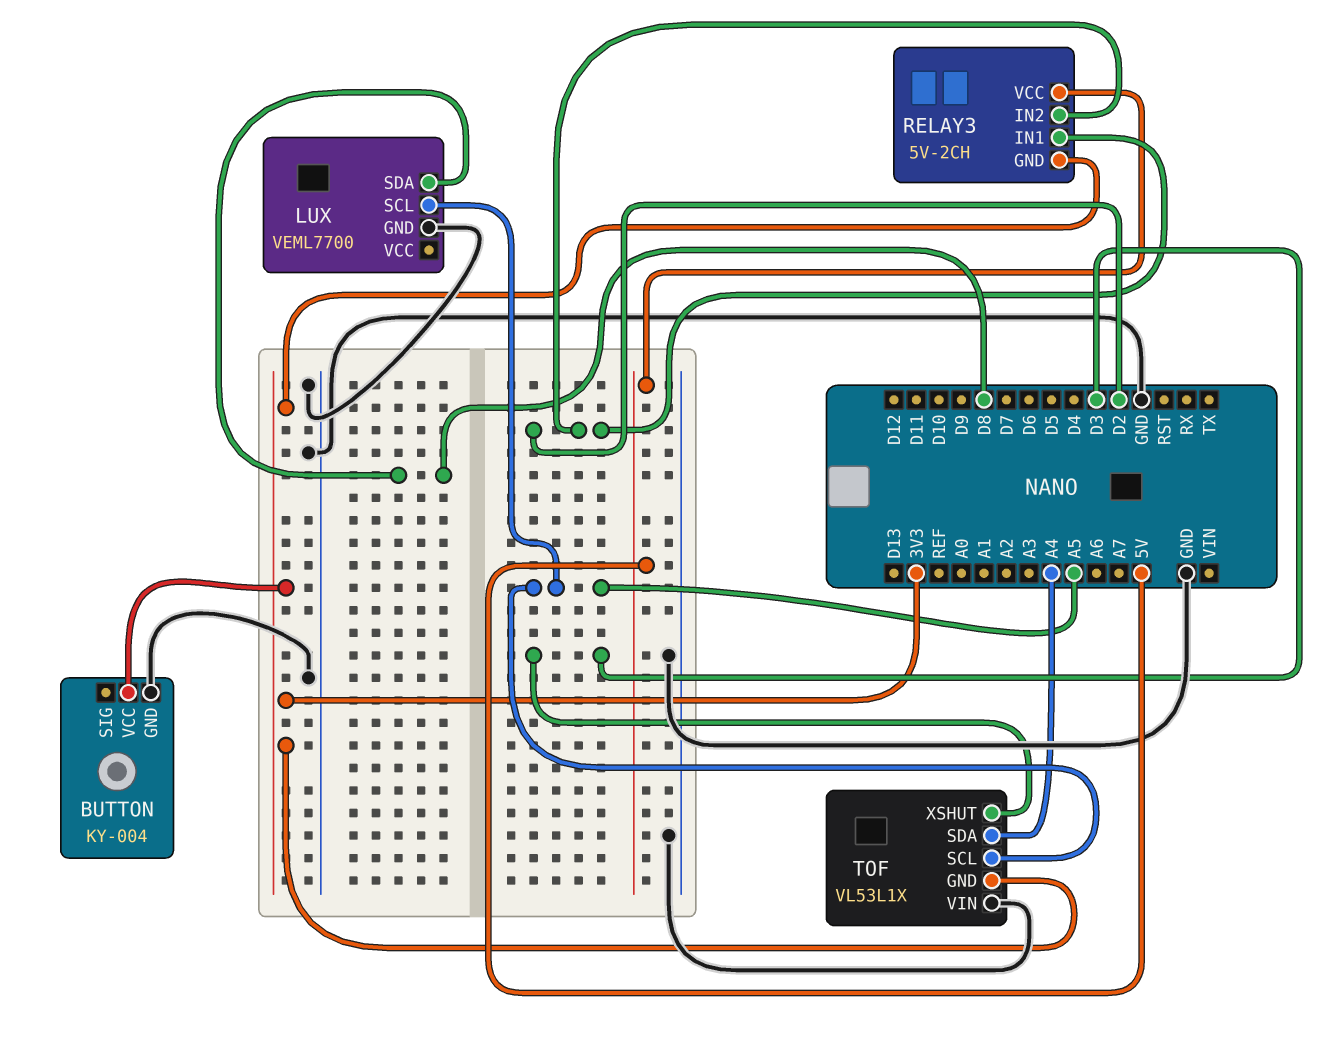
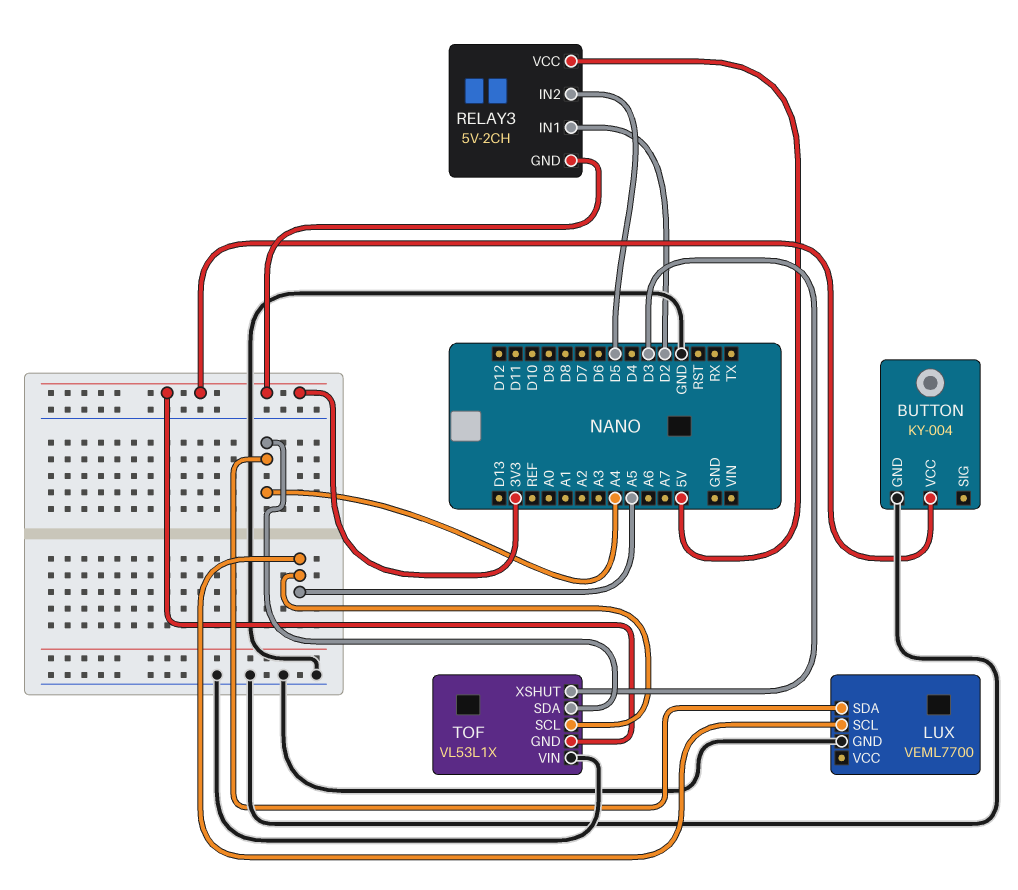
LUX pin SDA: D8 -> A4
RELAY3 pin IN2: D2 -> D5

